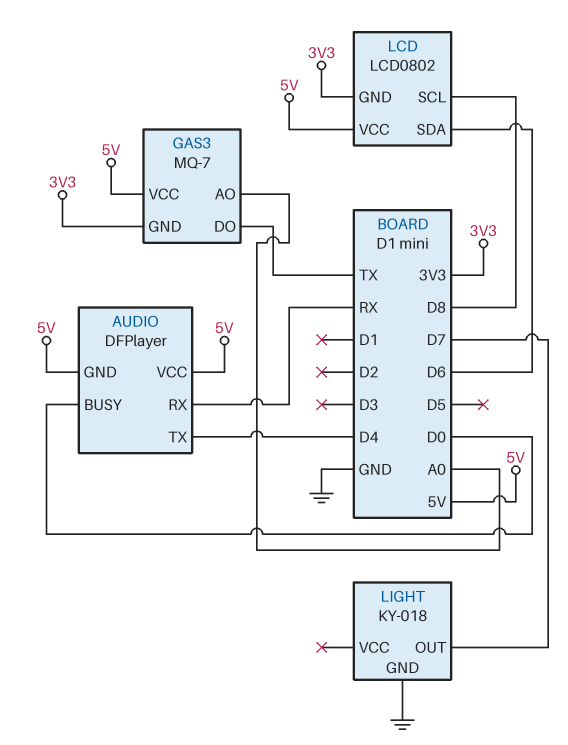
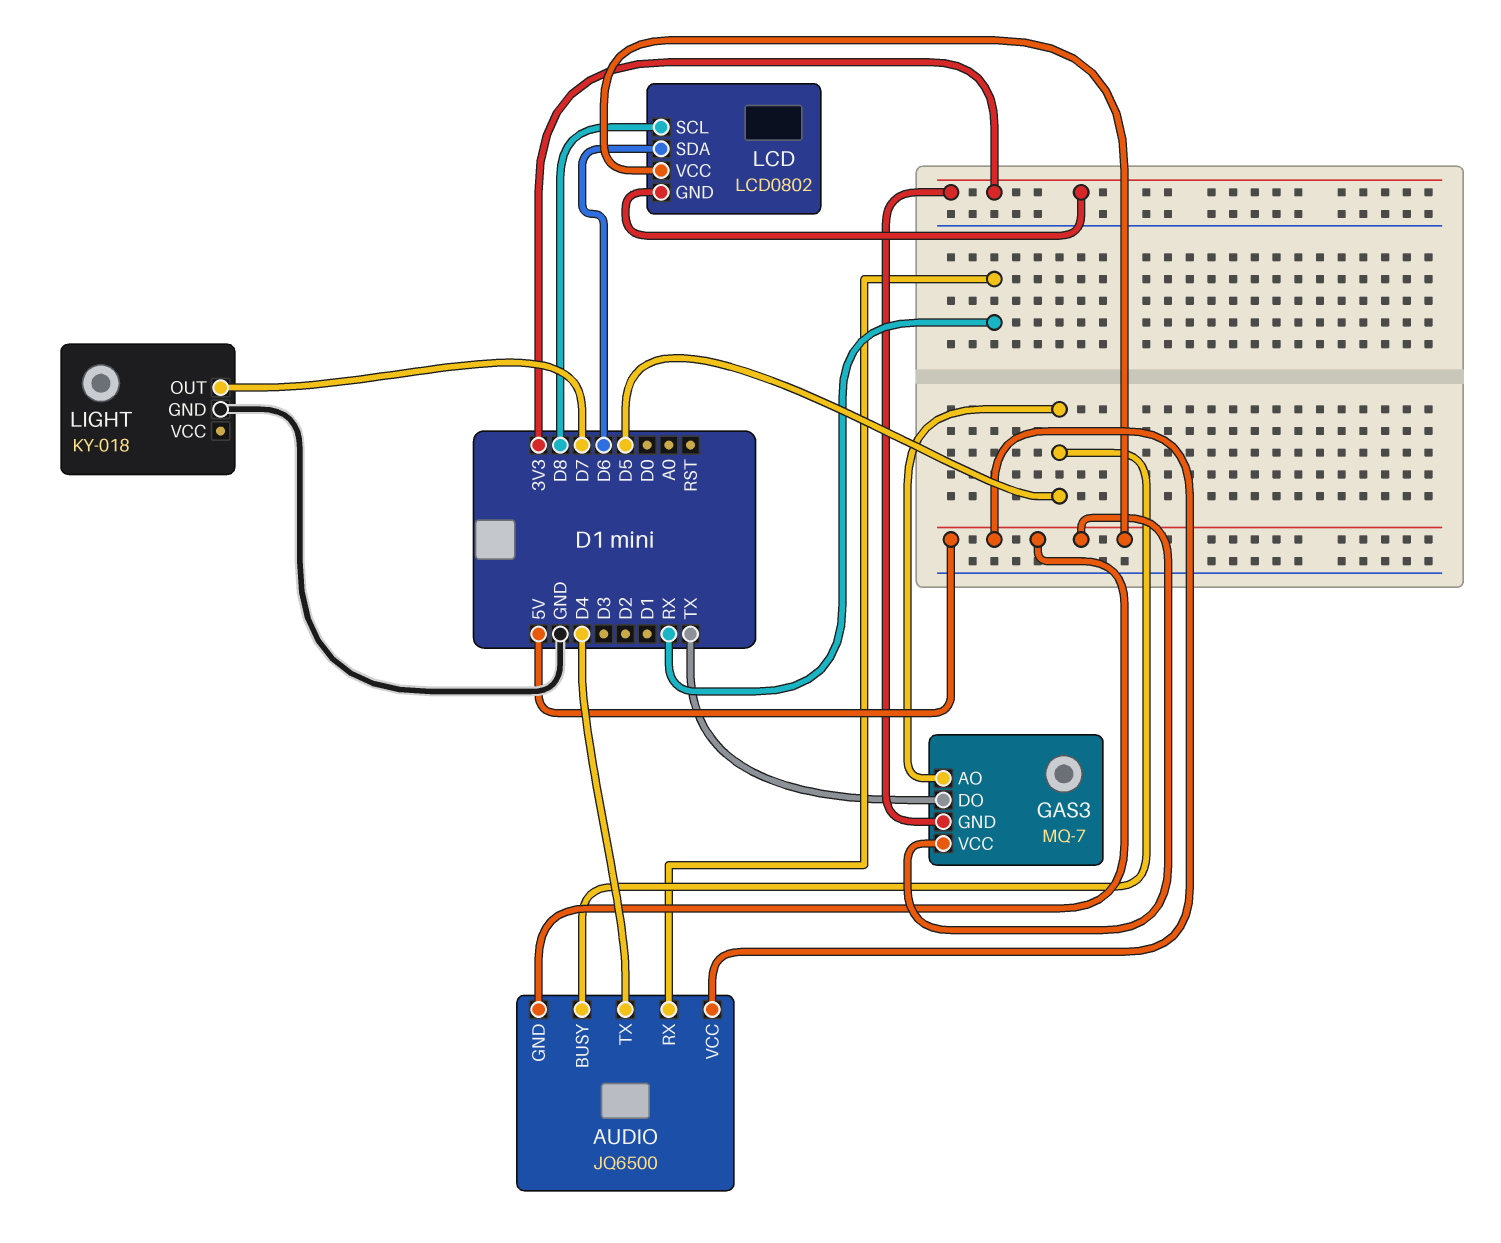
AUDIO: DFPlayer -> JQ6500
AUDIO pin BUSY: D0 -> D5
GAS3 pin AO: A0 -> D5

